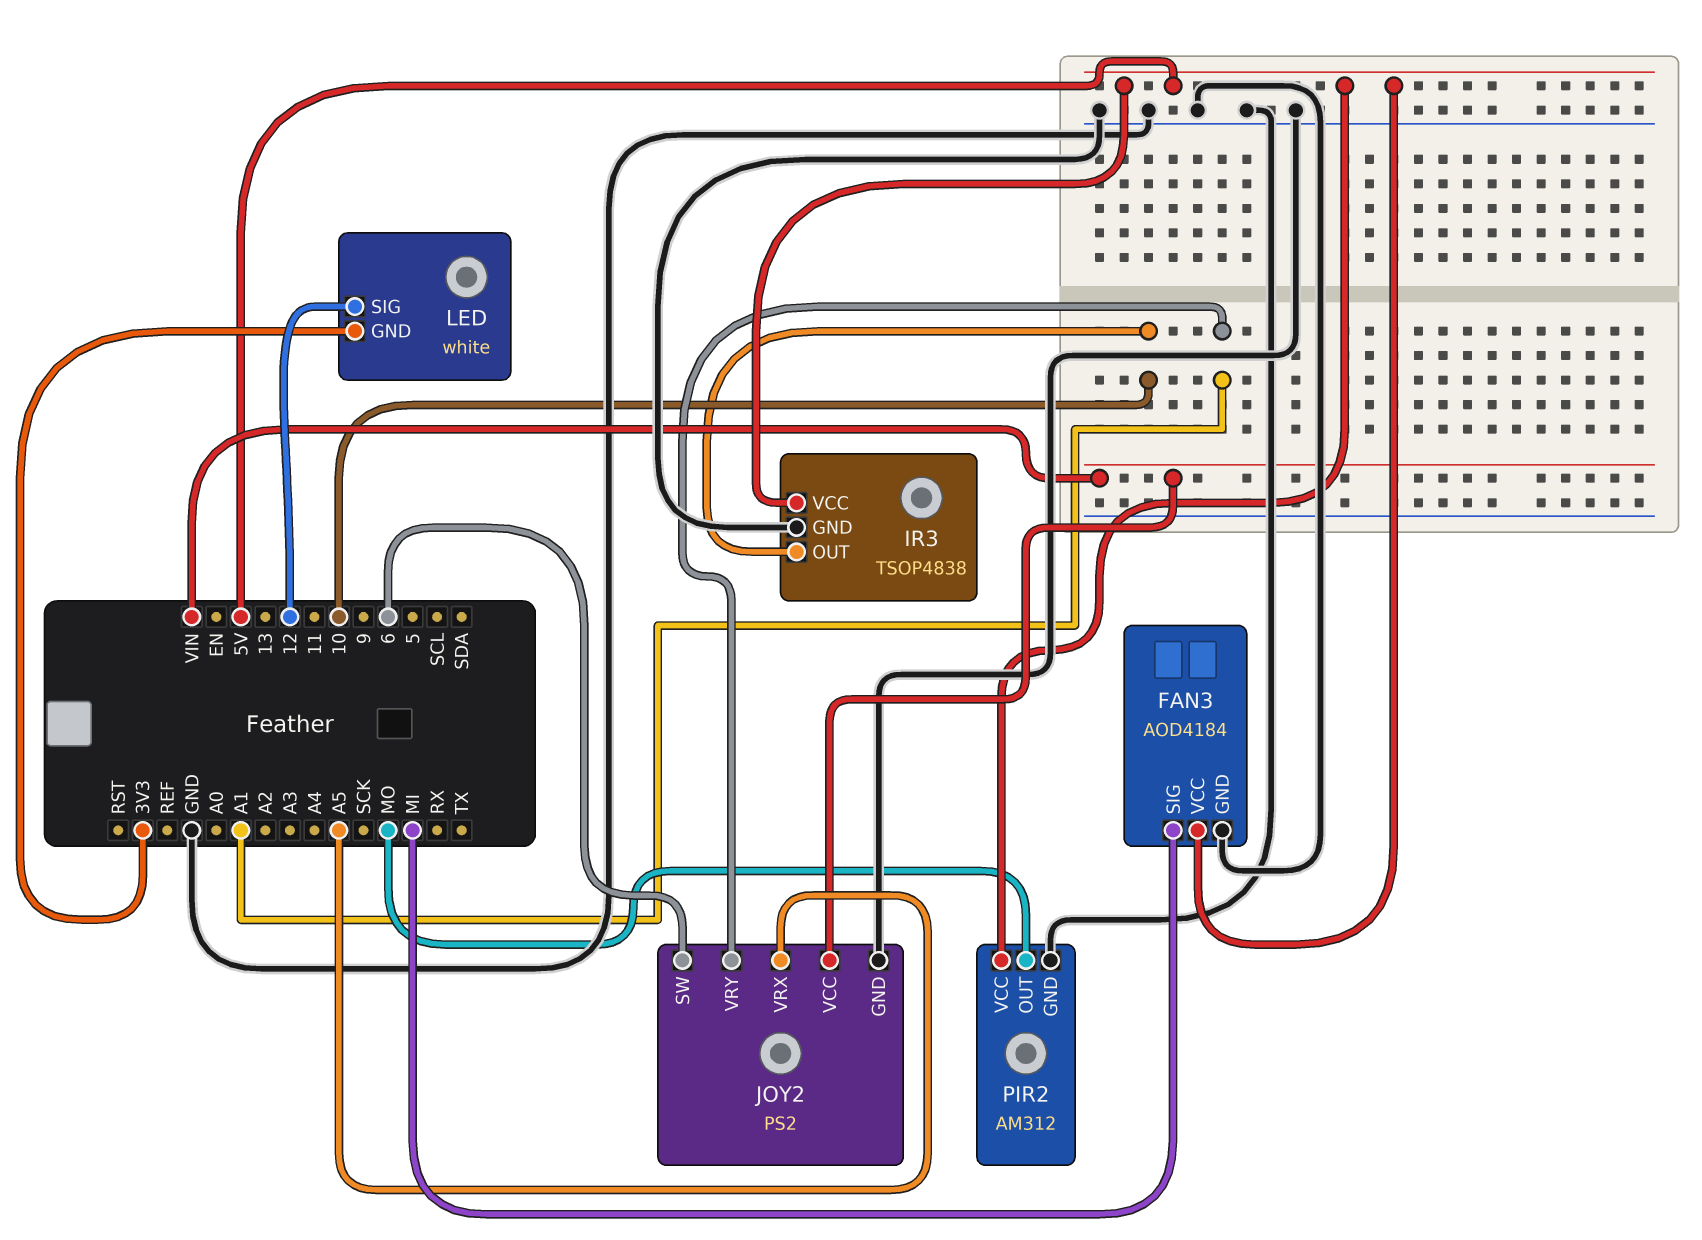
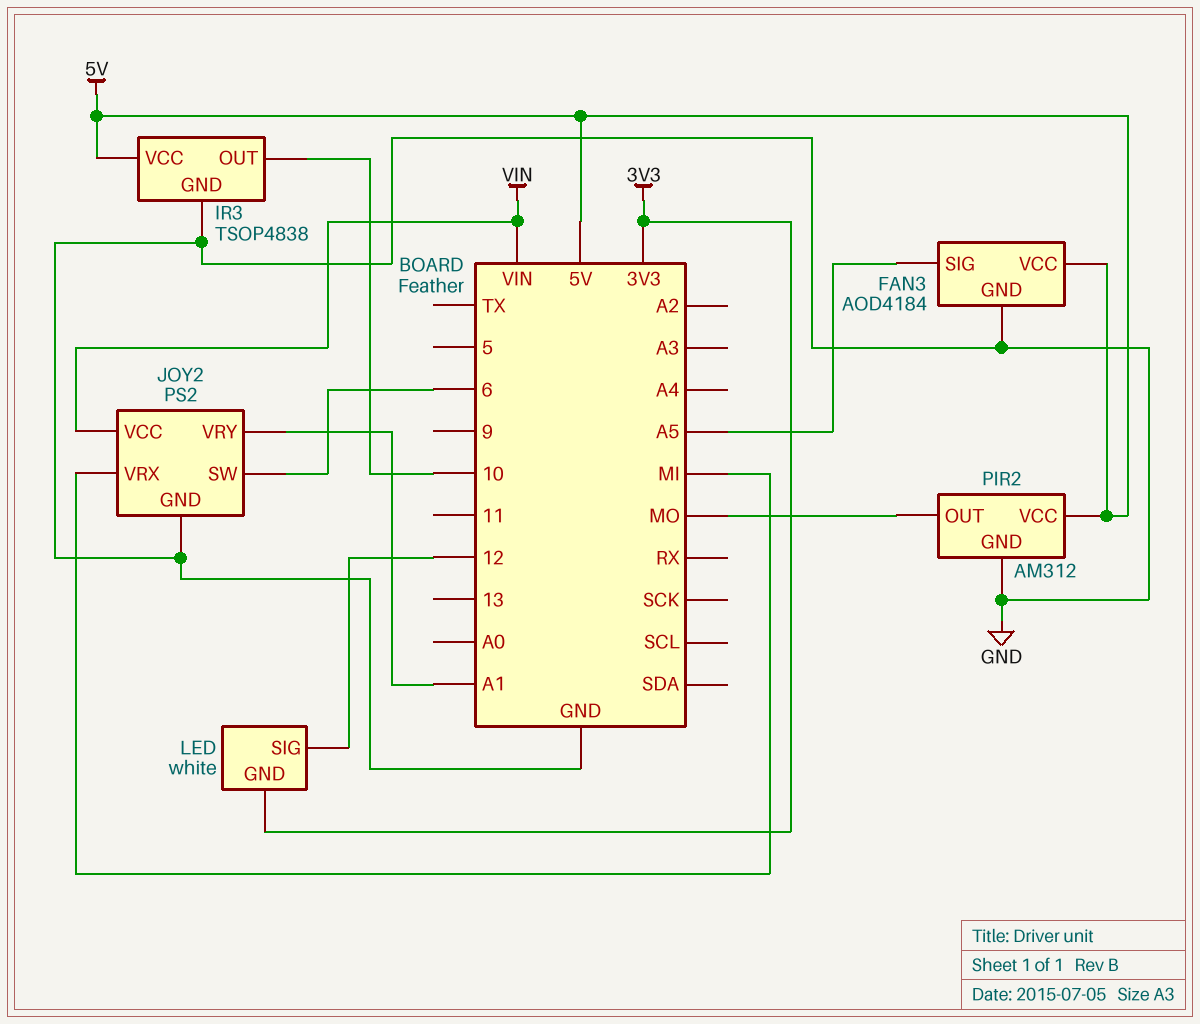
FAN3 pin SIG: MI -> A5
JOY2 pin VRX: A5 -> MI

